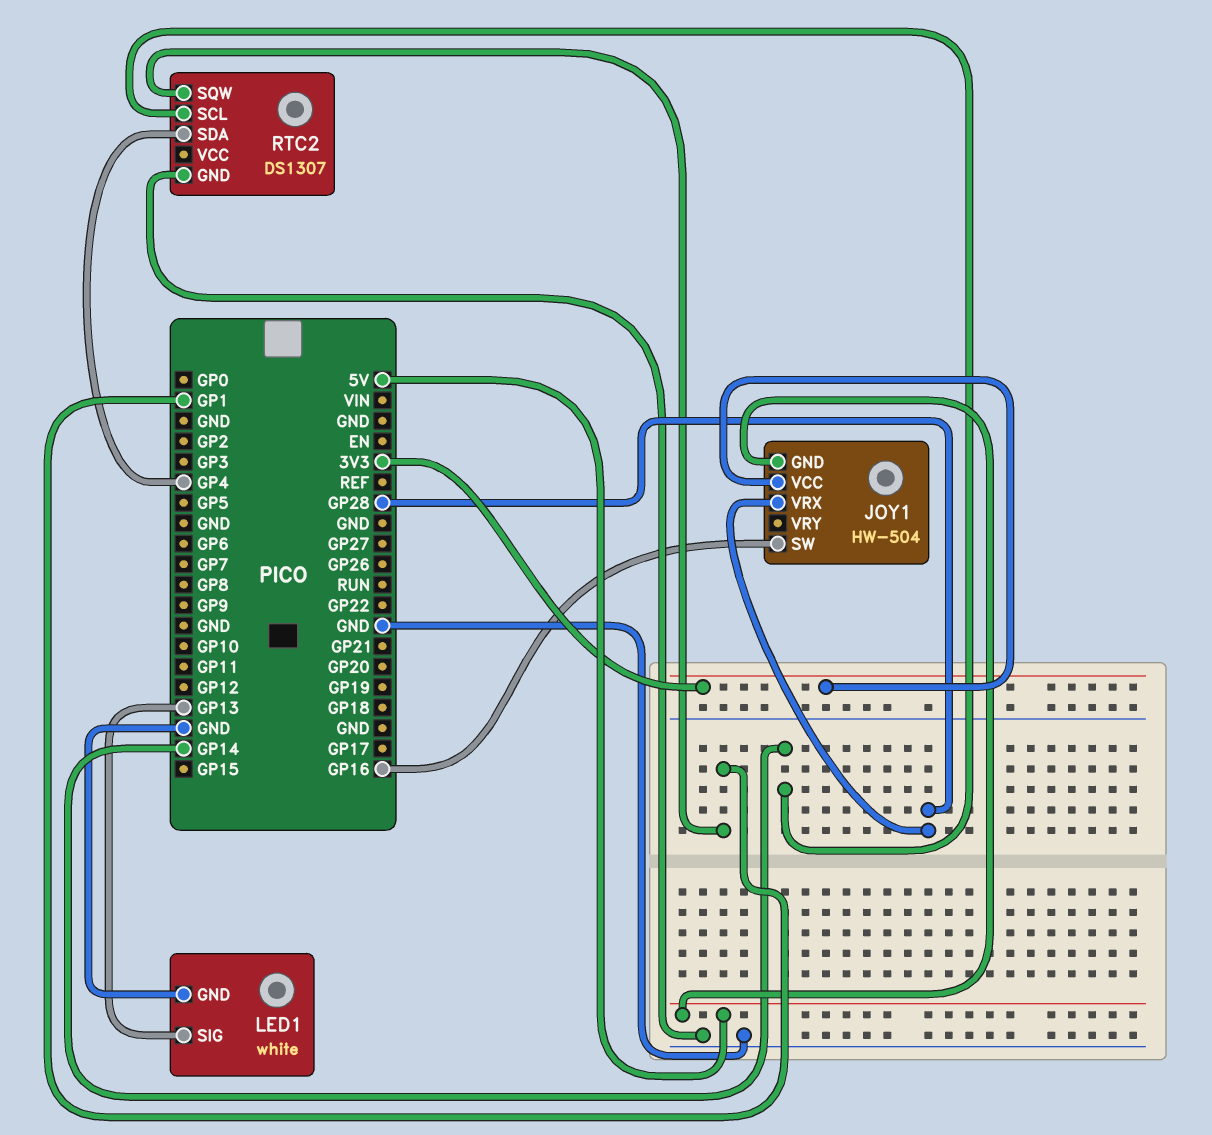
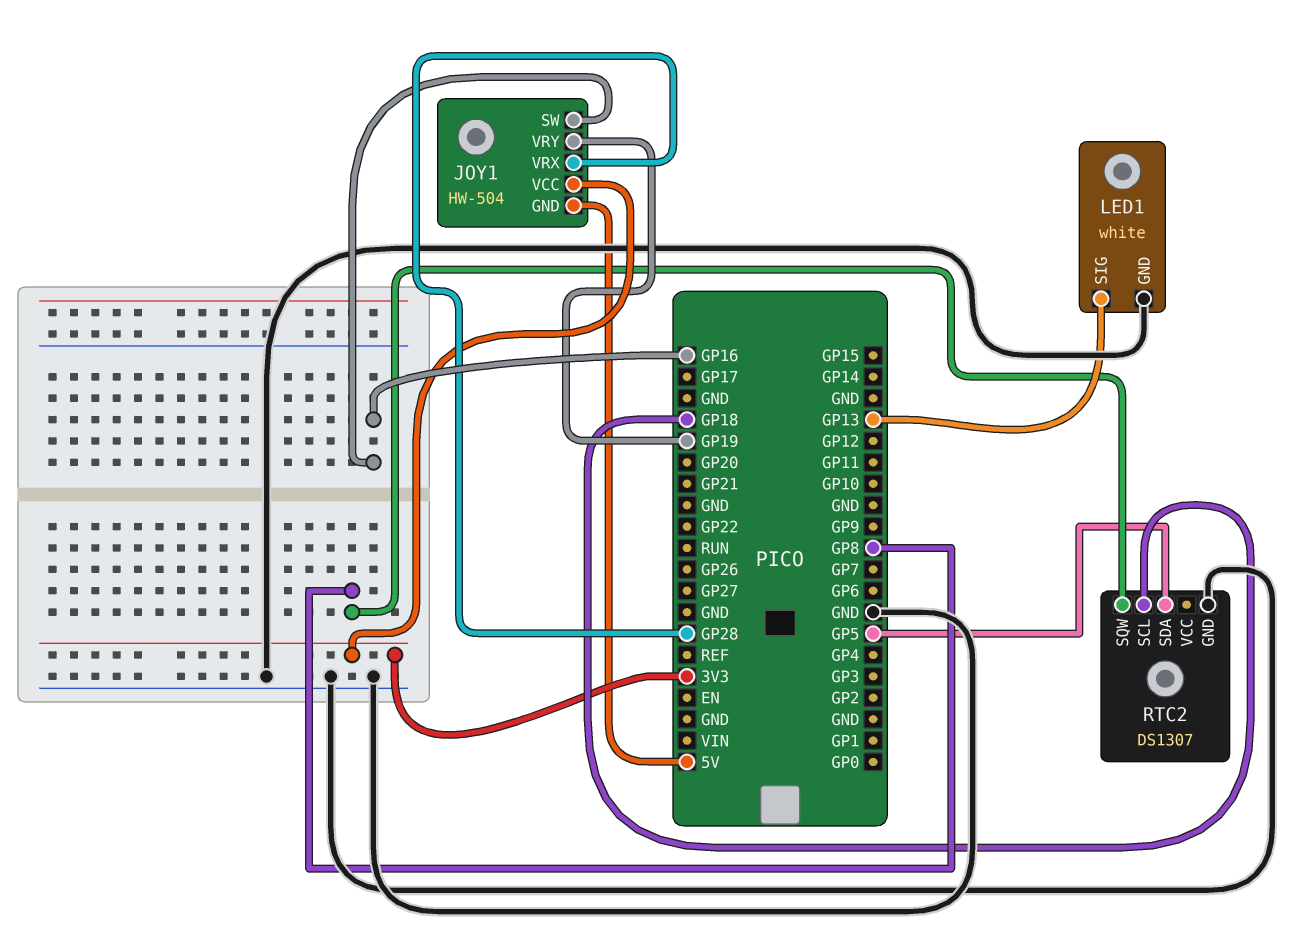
JOY1 pin VRY: none -> GP19
RTC2 pin SCL: GP14 -> GP18
RTC2 pin SDA: GP4 -> GP5
RTC2 pin SQW: GP1 -> GP8

